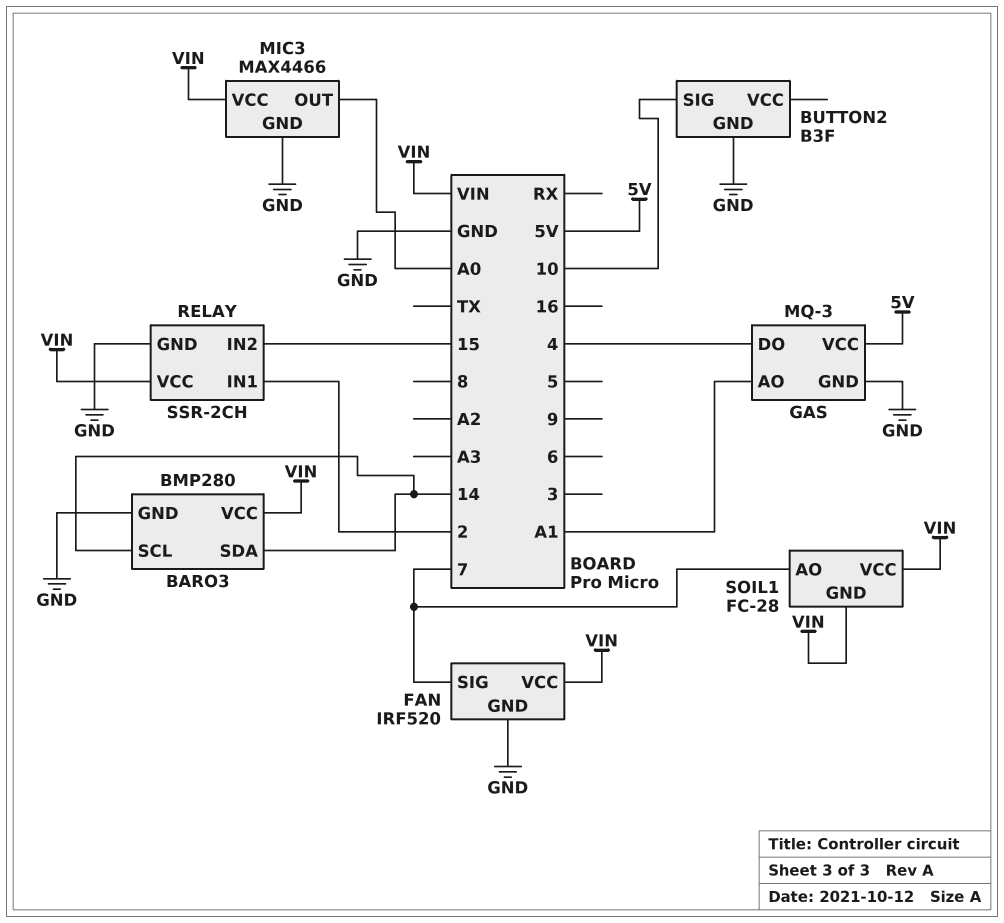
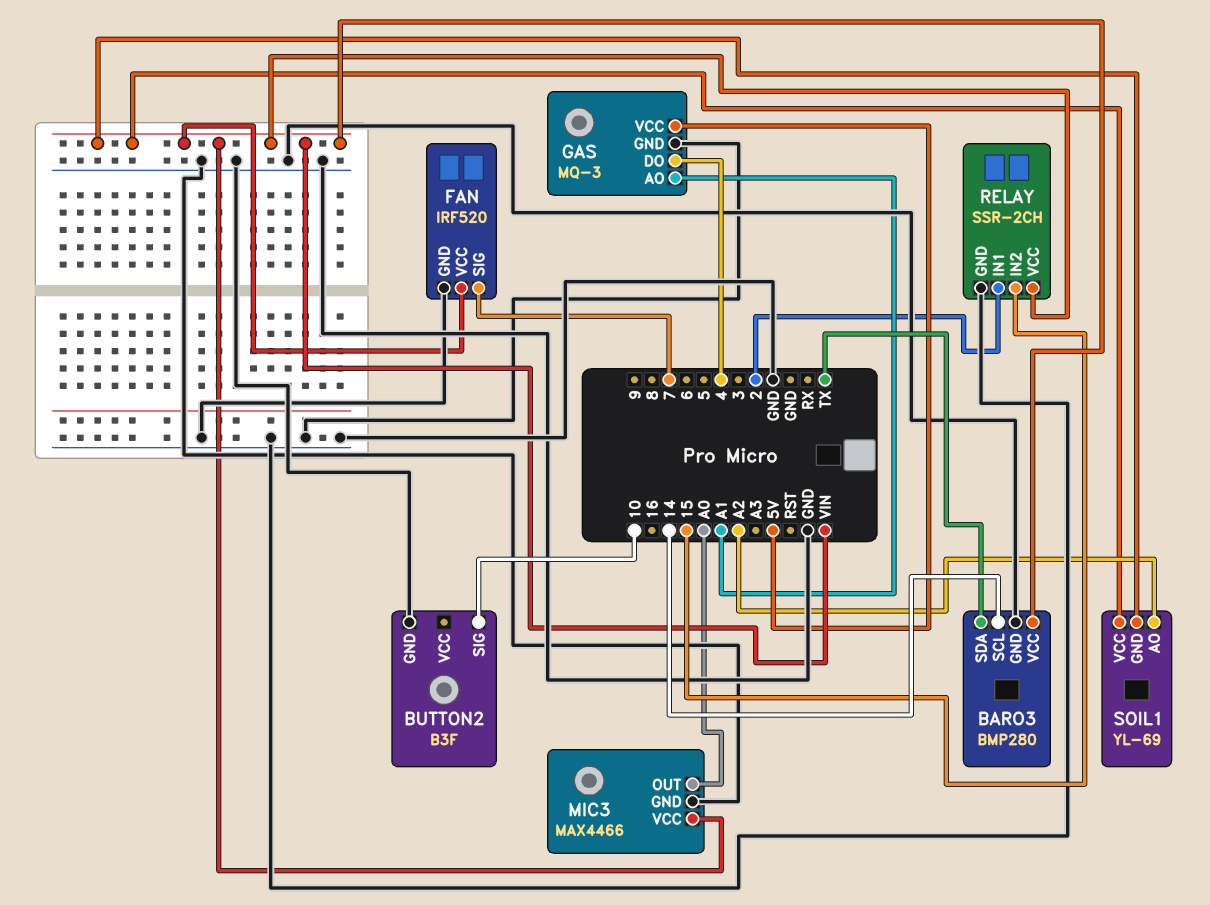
BARO3 pin SDA: 14 -> TX
SOIL1: FC-28 -> YL-69
SOIL1 pin AO: 7 -> A2

